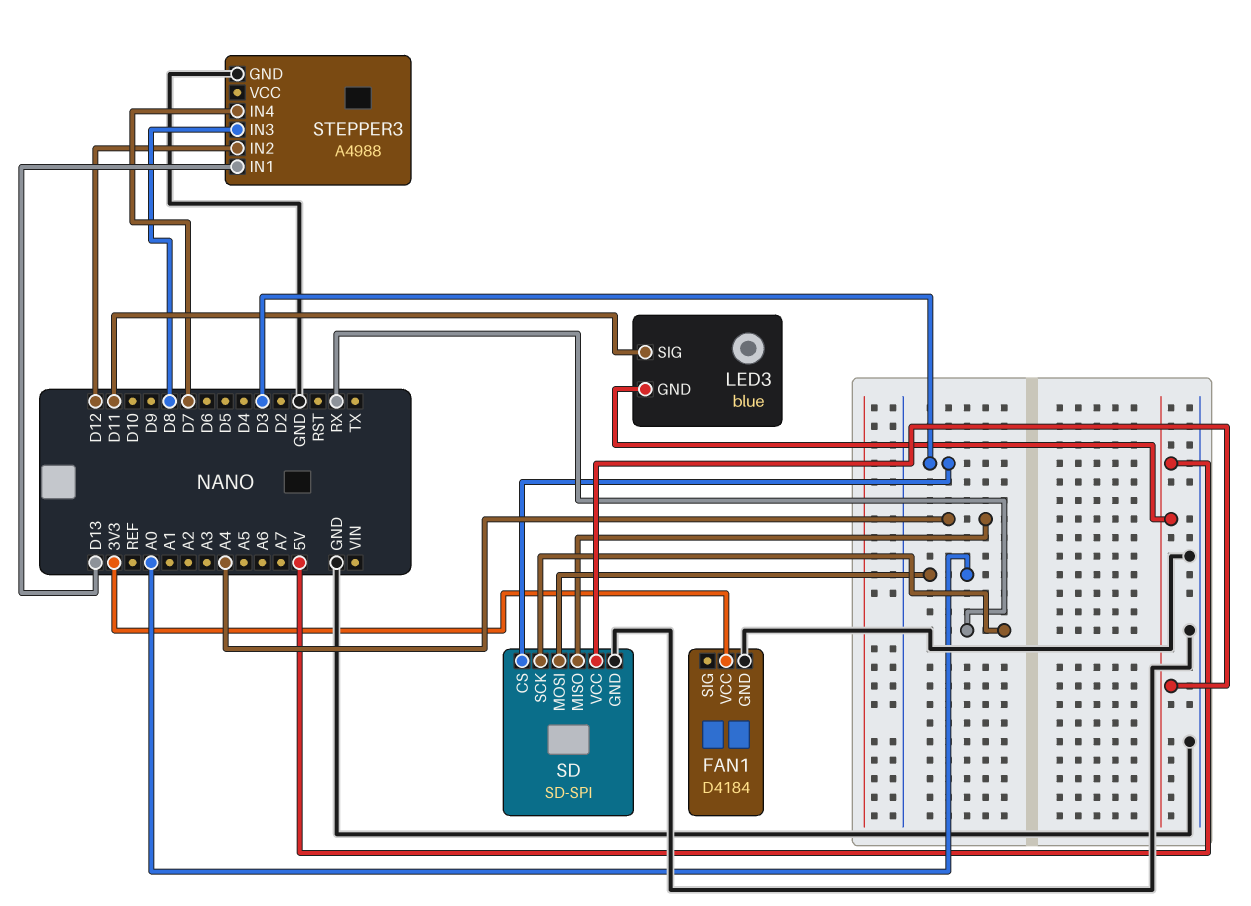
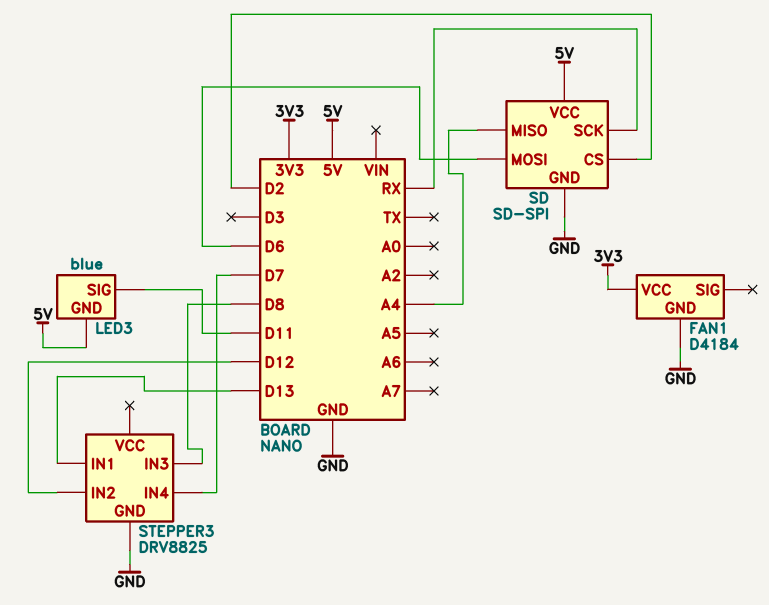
SD pin CS: D3 -> D2
SD pin MOSI: A0 -> D6
STEPPER3: A4988 -> DRV8825

